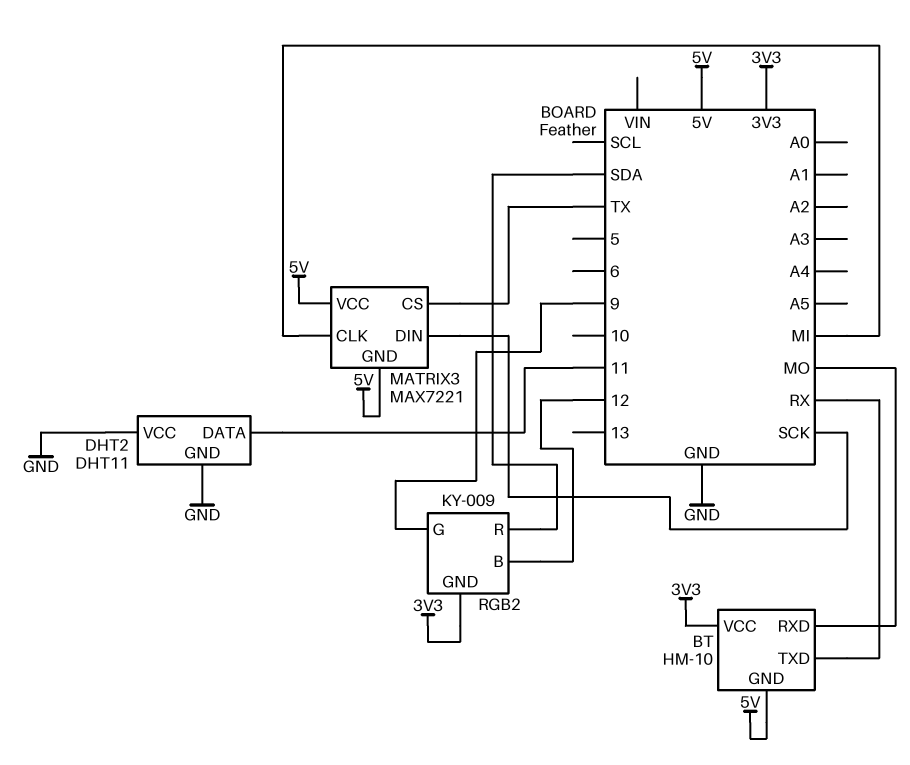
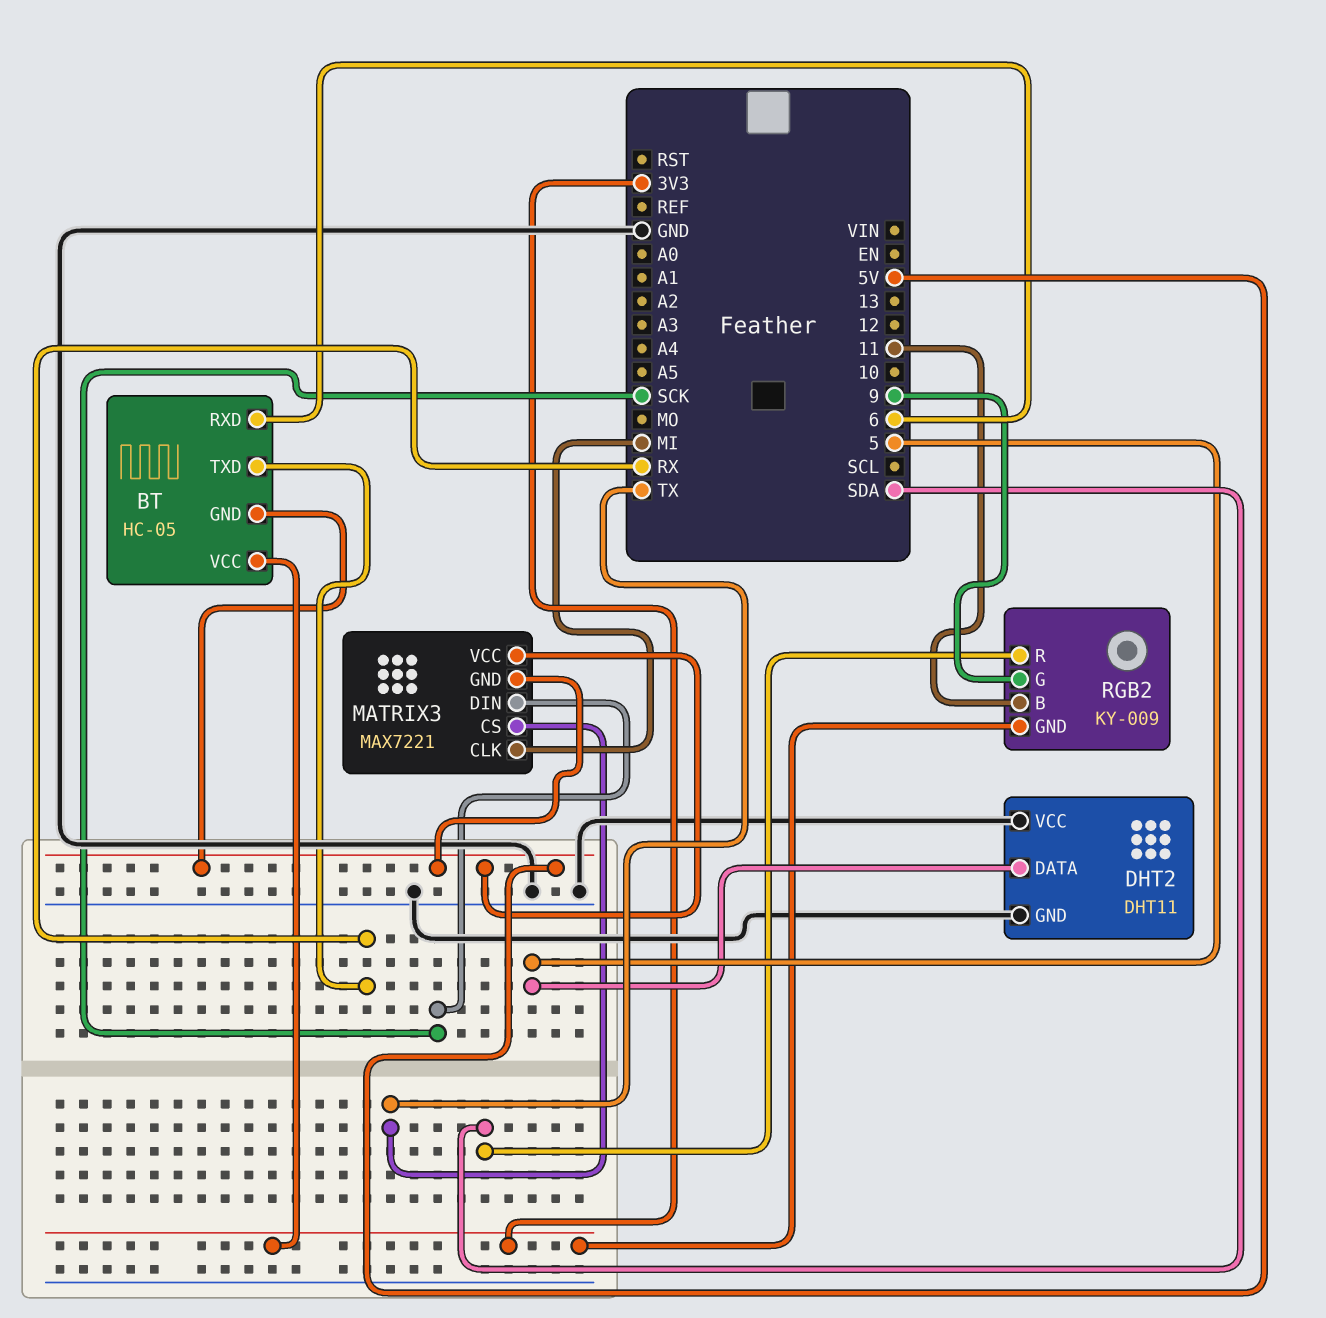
BT: HM-10 -> HC-05
BT pin RXD: MO -> 6
DHT2 pin DATA: 11 -> 5
RGB2 pin B: 12 -> 11

